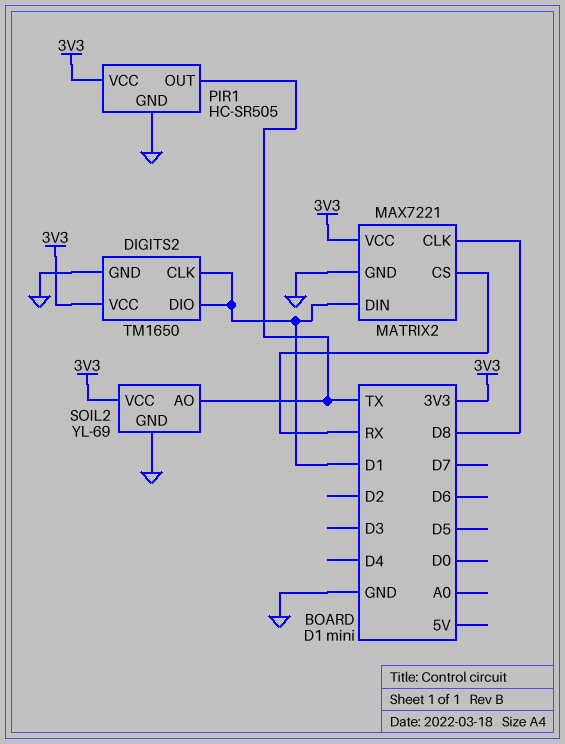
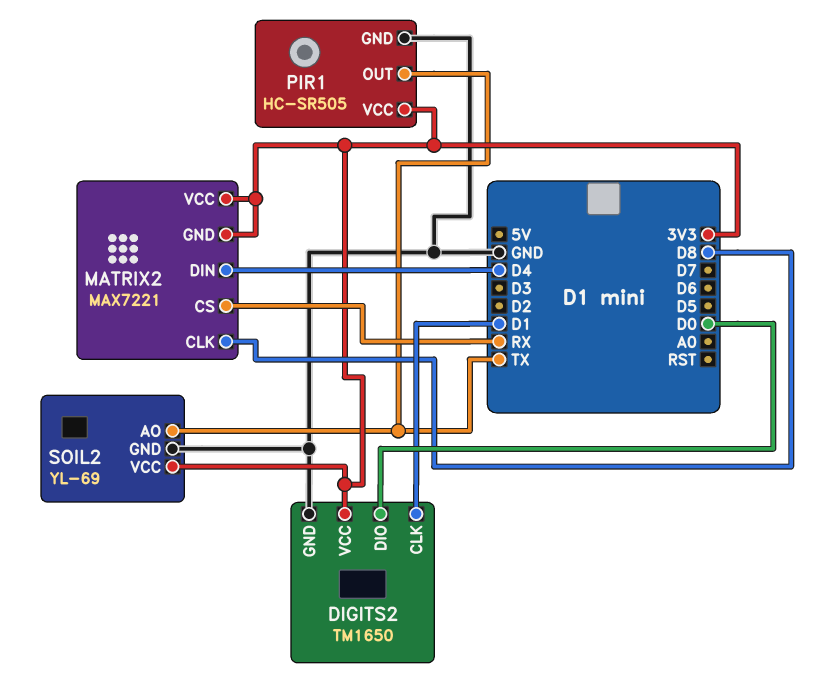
DIGITS2 pin DIO: D1 -> D0
MATRIX2 pin DIN: D1 -> D4
MATRIX2 pin GND: GND -> 3V3

